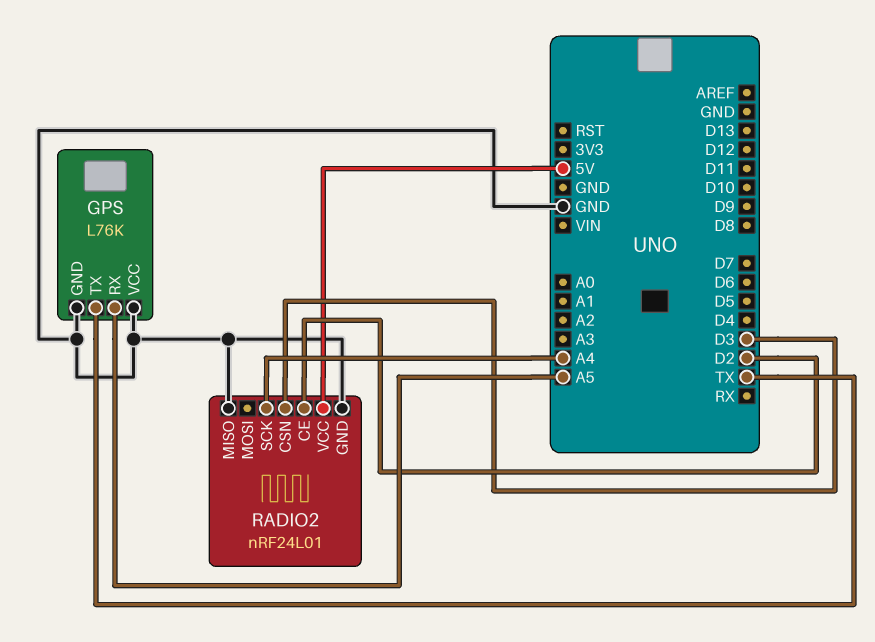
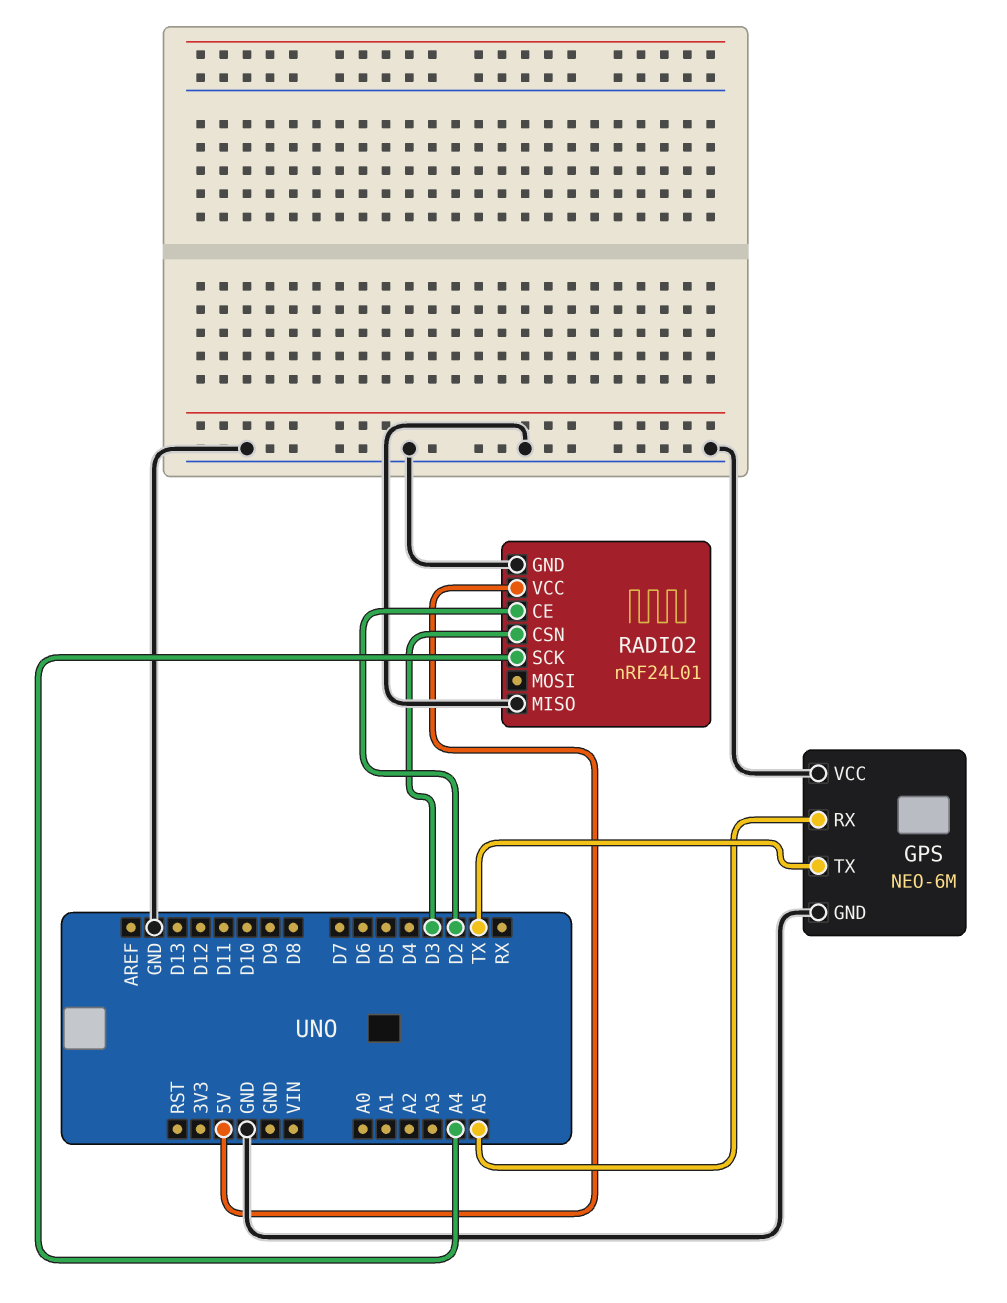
GPS: L76K -> NEO-6M

